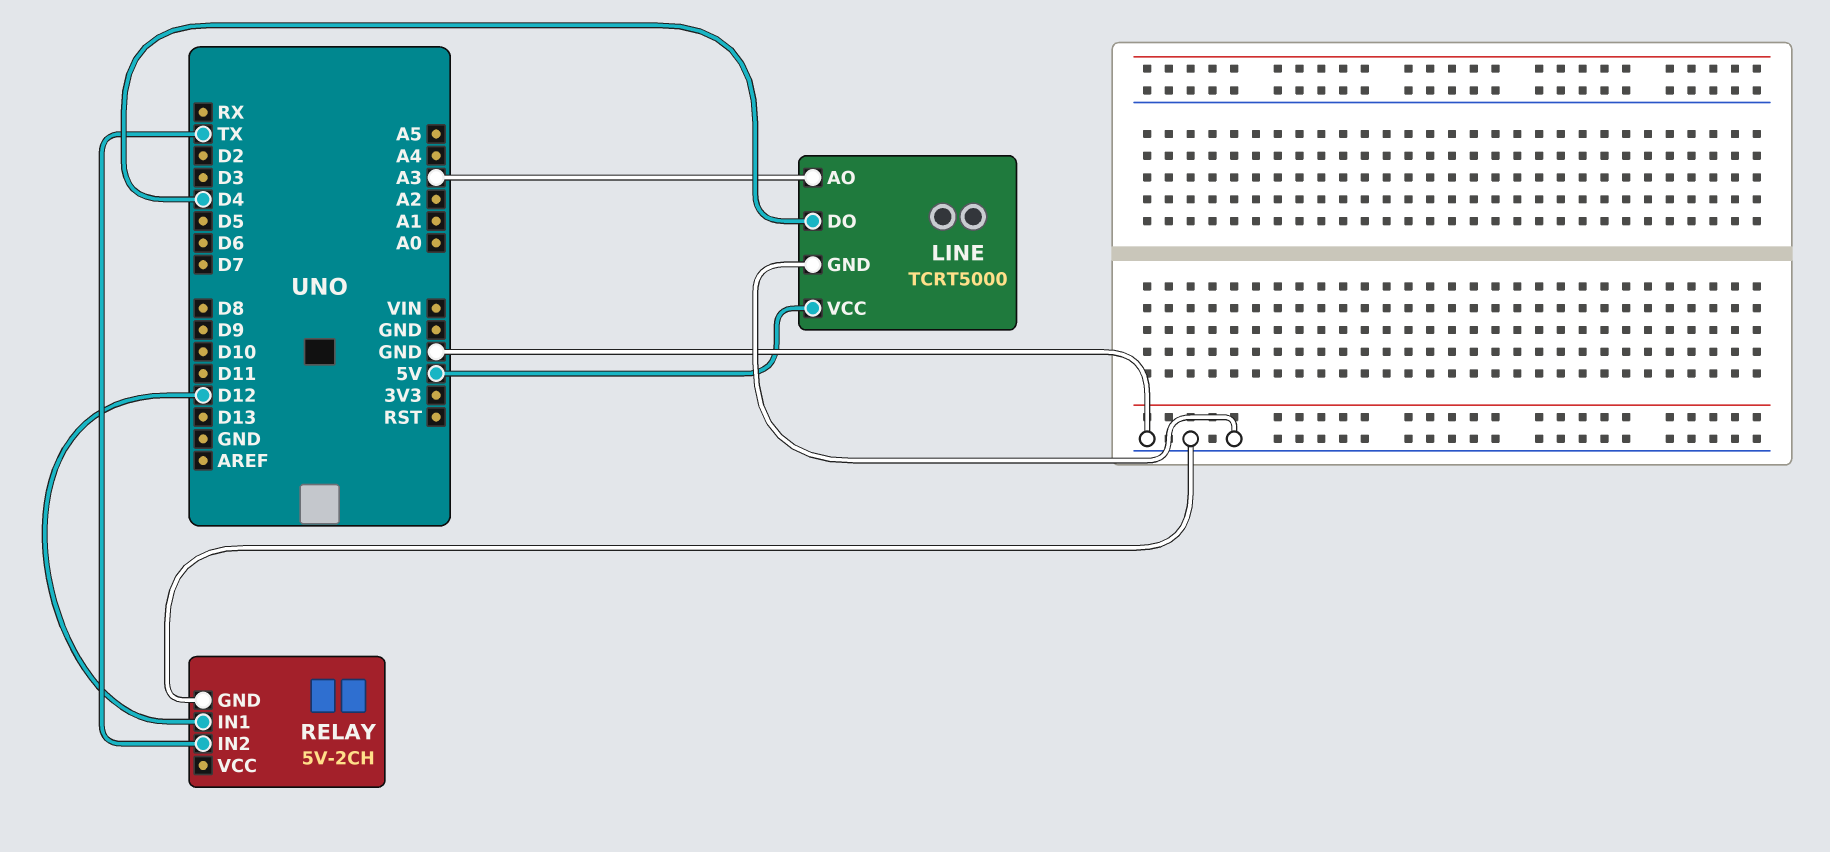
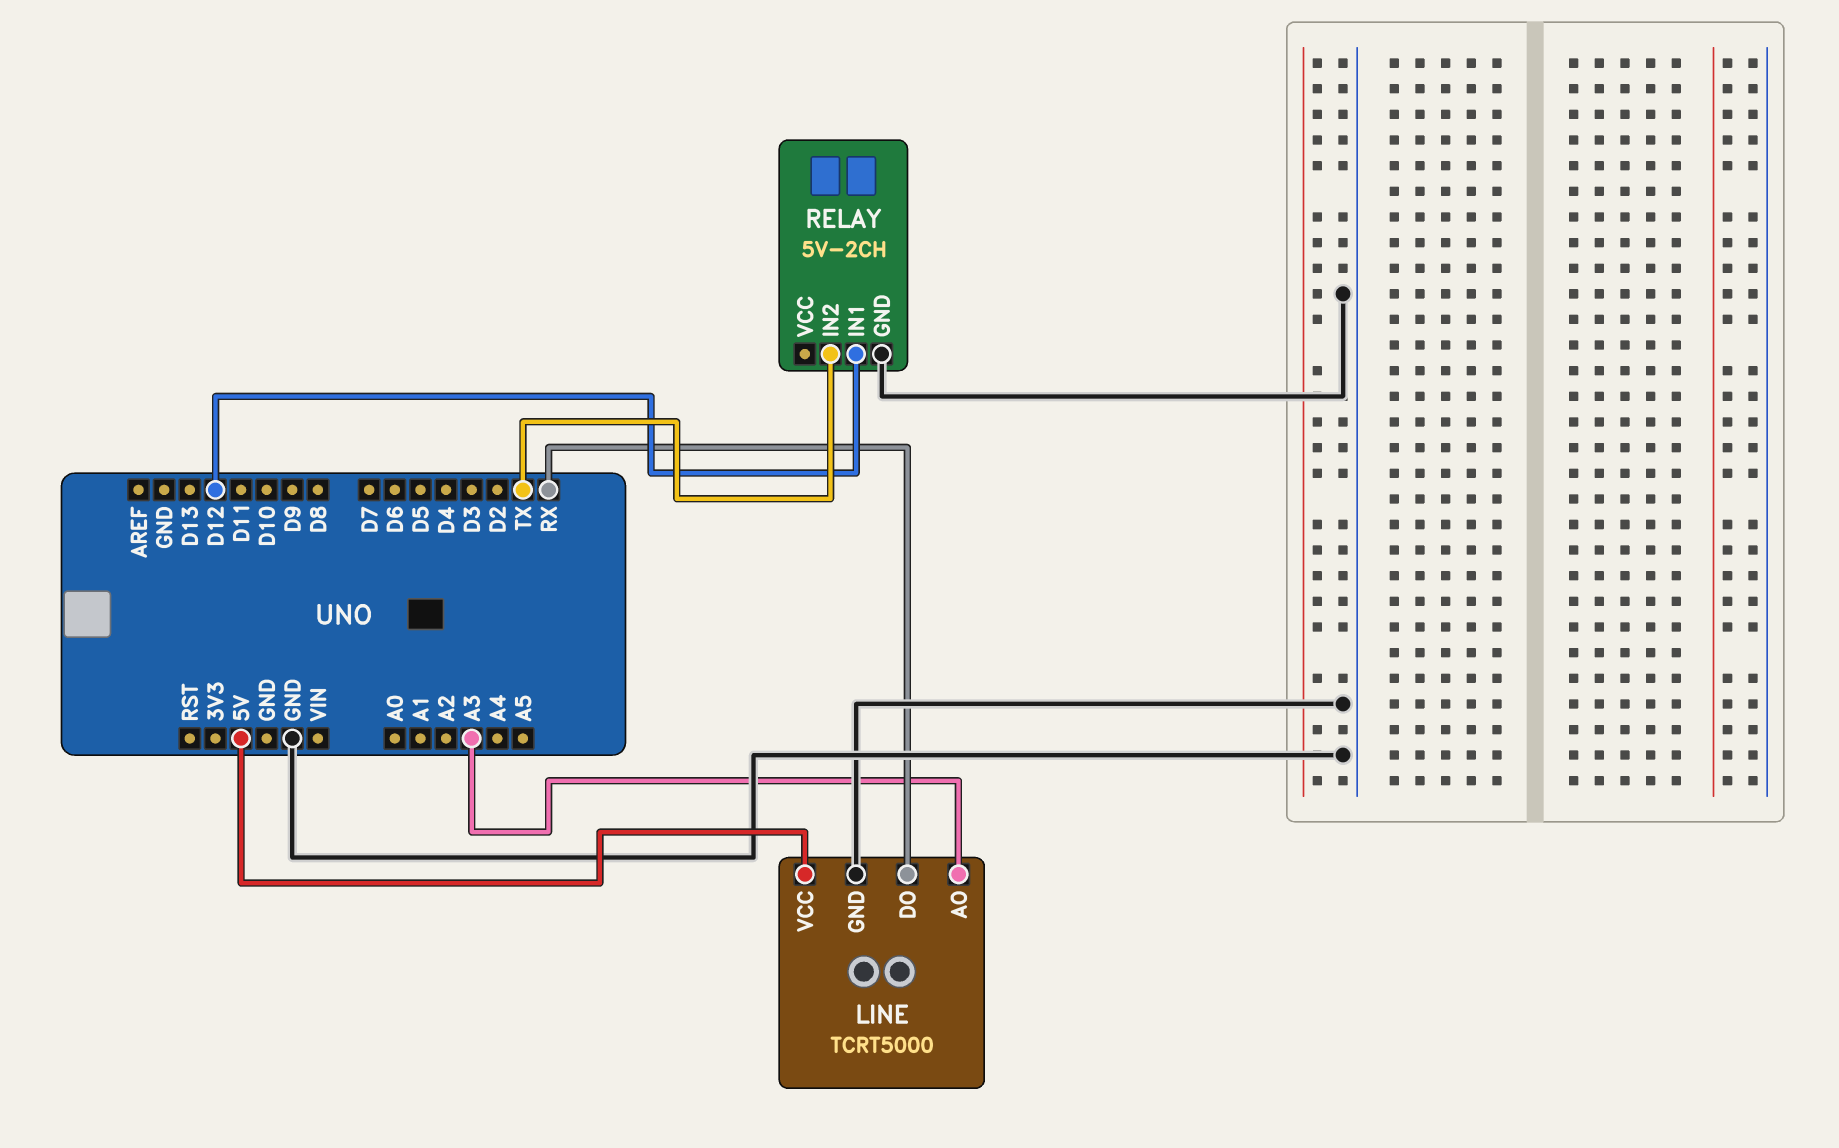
LINE pin DO: D4 -> RX

